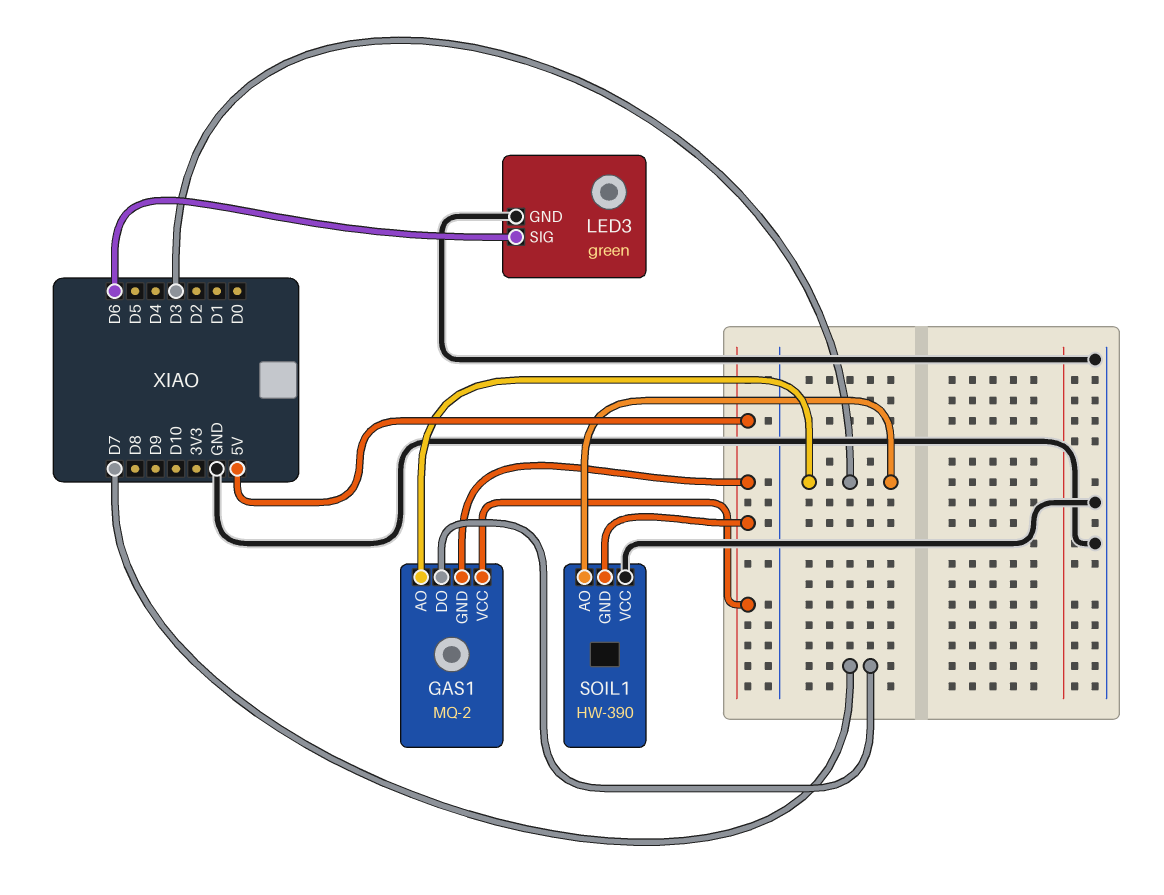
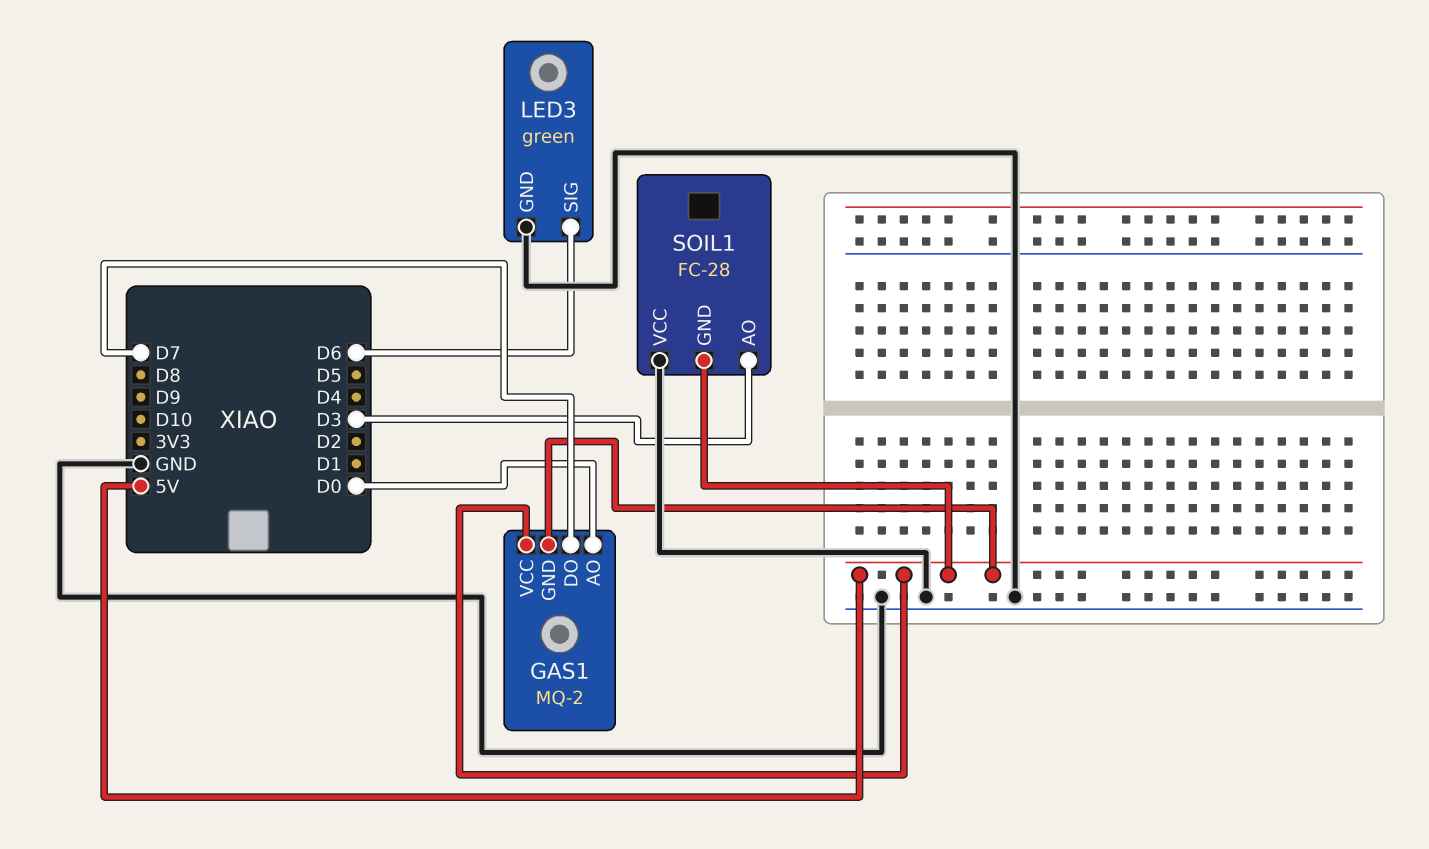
GAS1 pin AO: D3 -> D0
SOIL1: HW-390 -> FC-28

